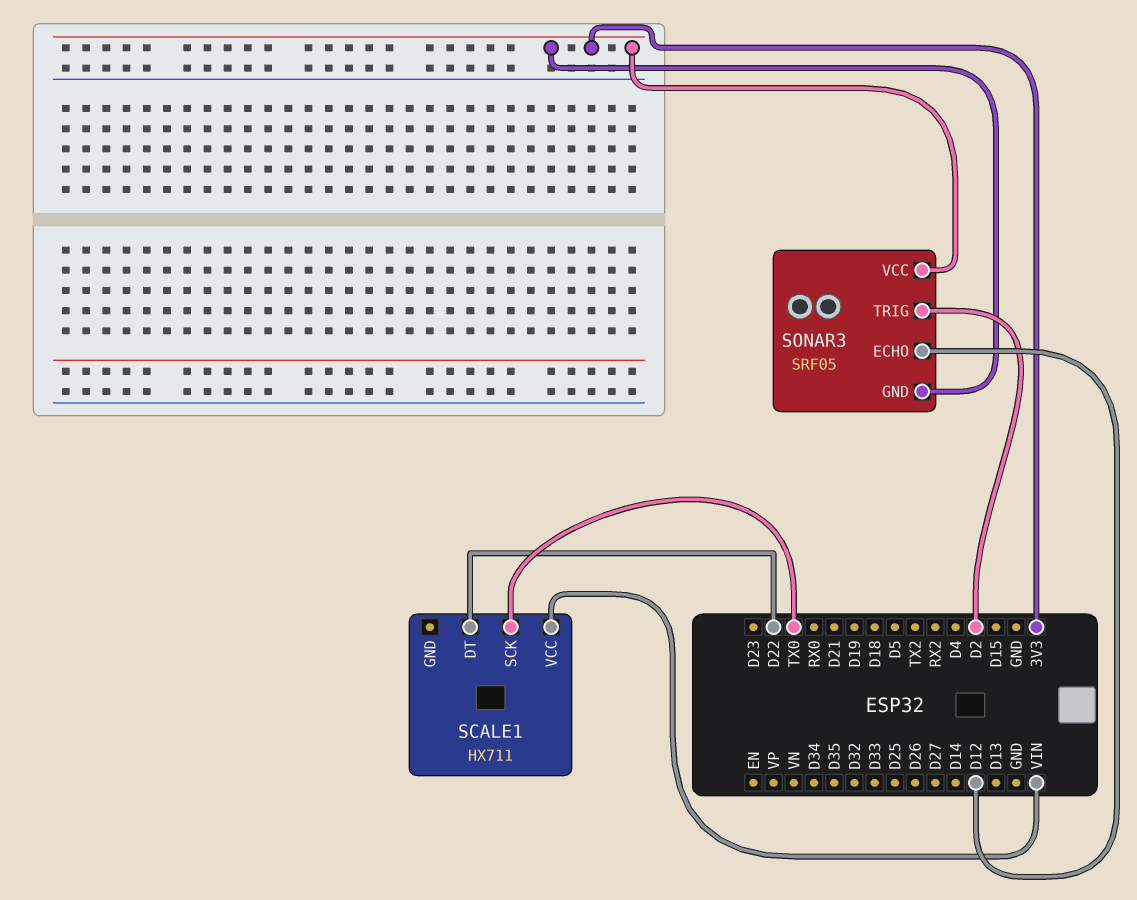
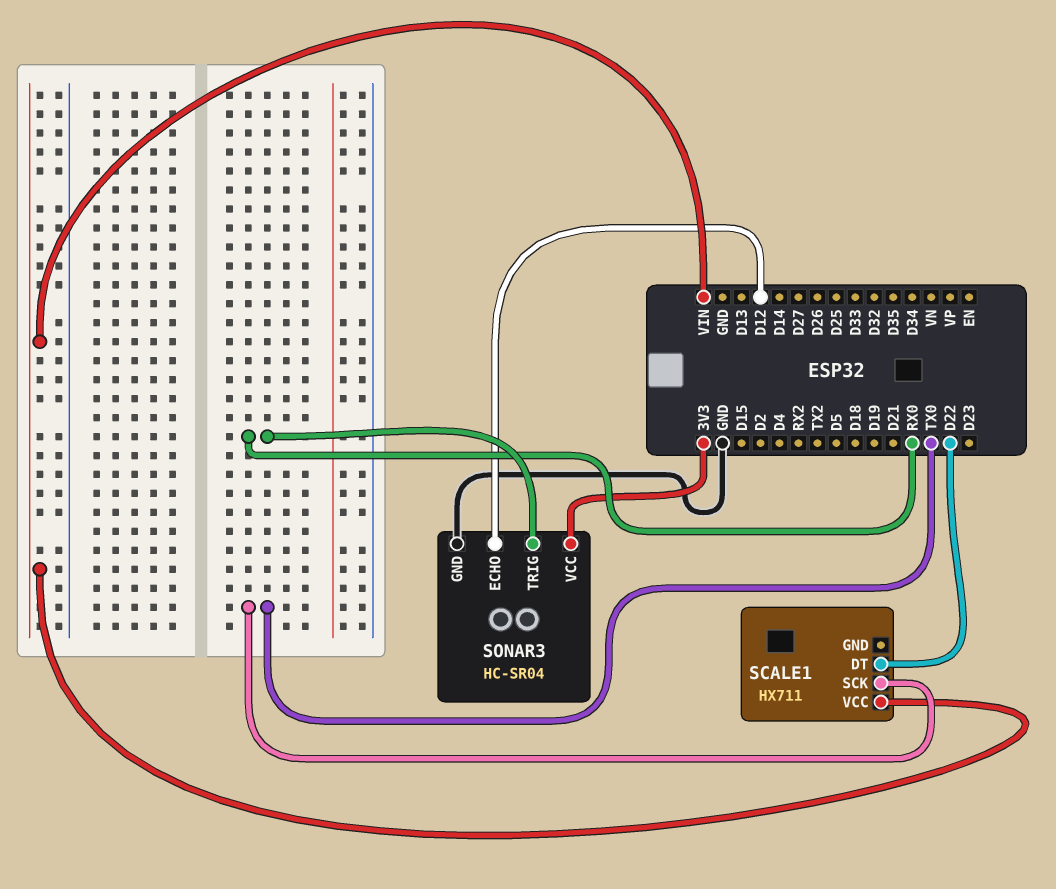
SONAR3: SRF05 -> HC-SR04
SONAR3 pin GND: 3V3 -> GND
SONAR3 pin TRIG: D2 -> RX0

